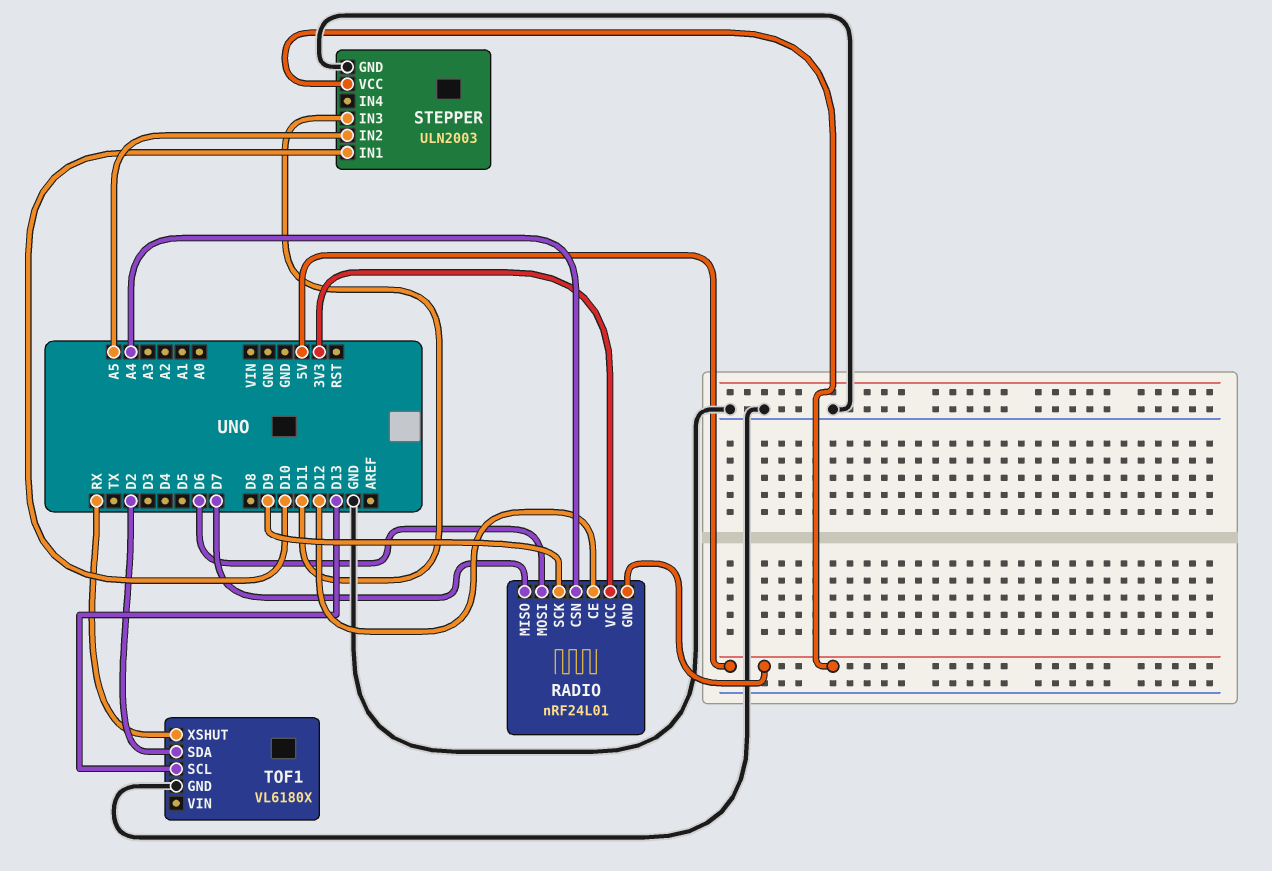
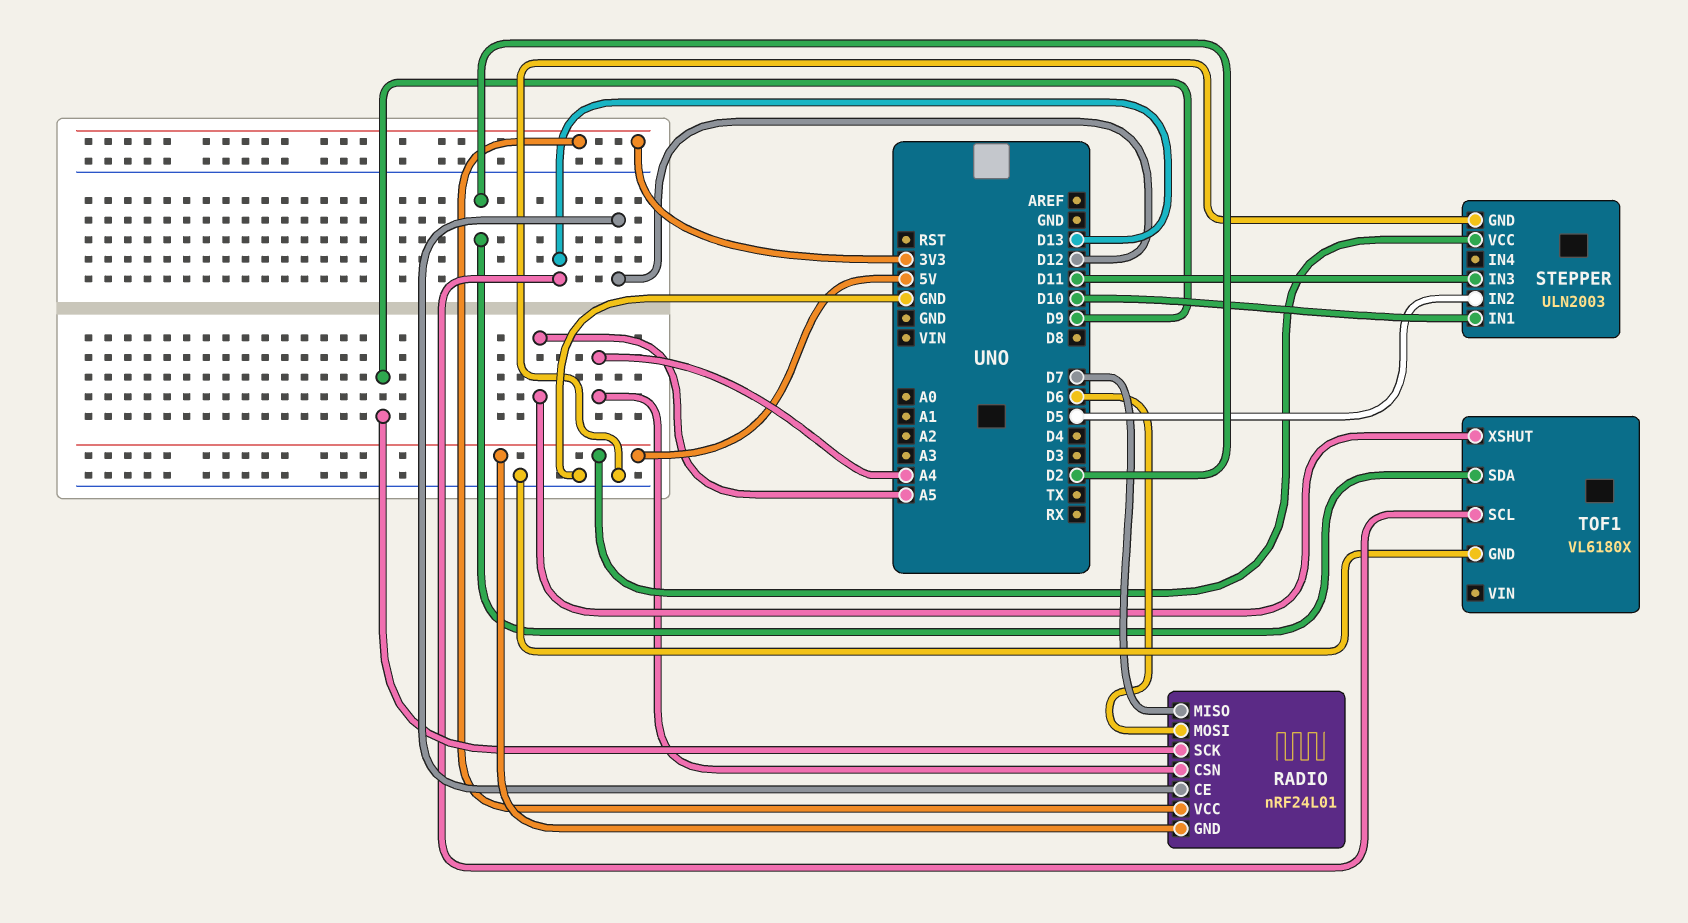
STEPPER pin IN2: A5 -> D5
TOF1 pin XSHUT: RX -> A5

